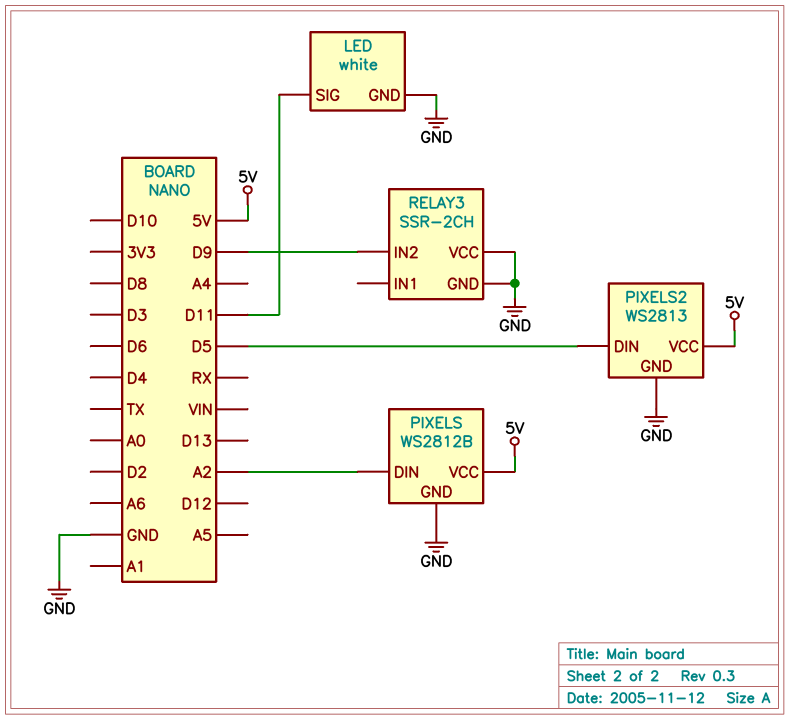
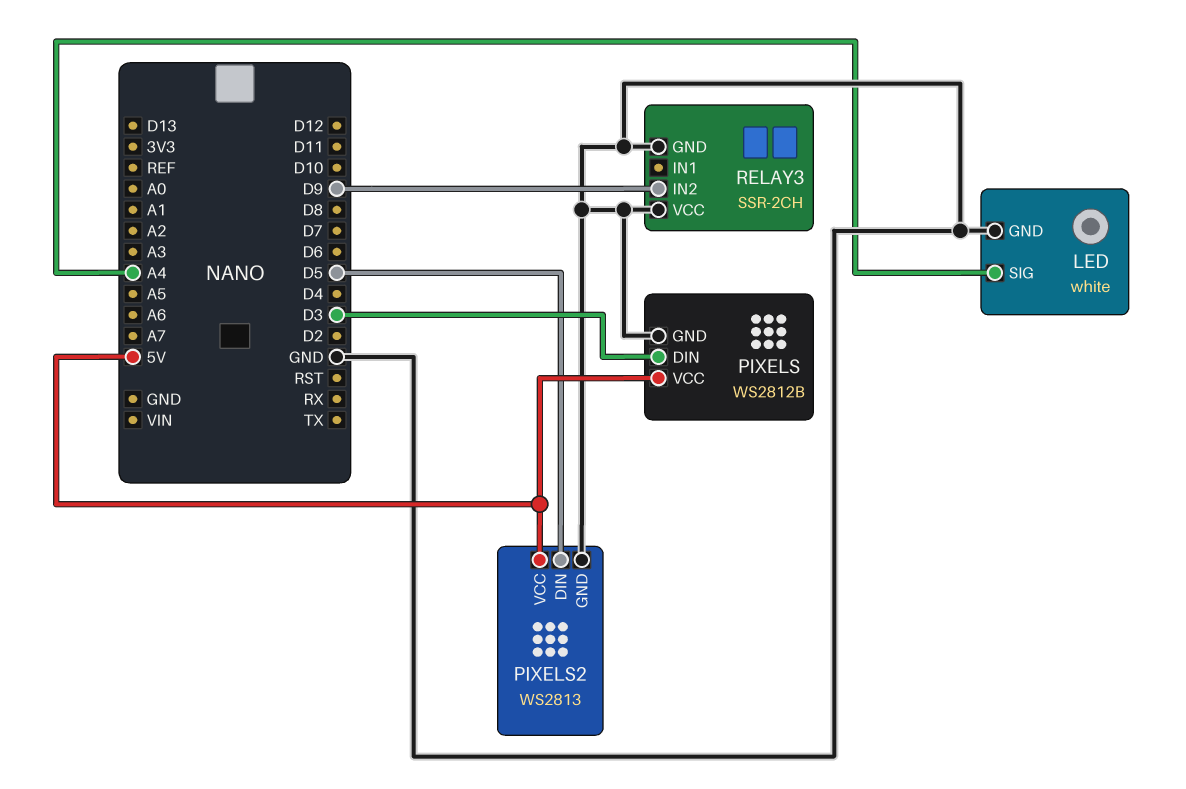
LED pin SIG: D11 -> A4
PIXELS pin DIN: A2 -> D3

